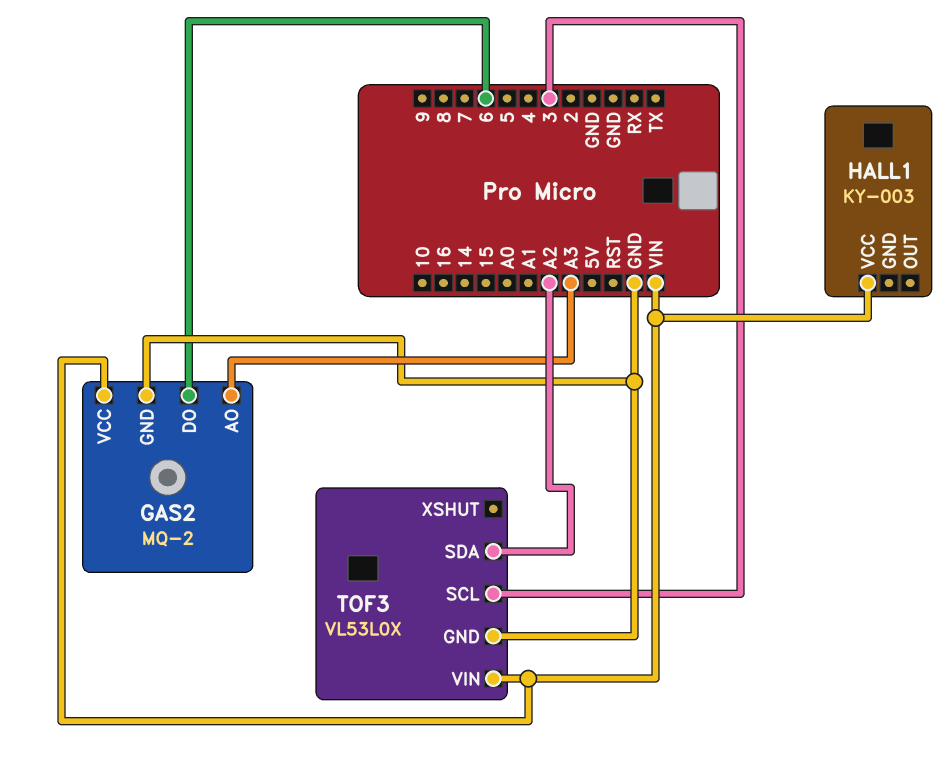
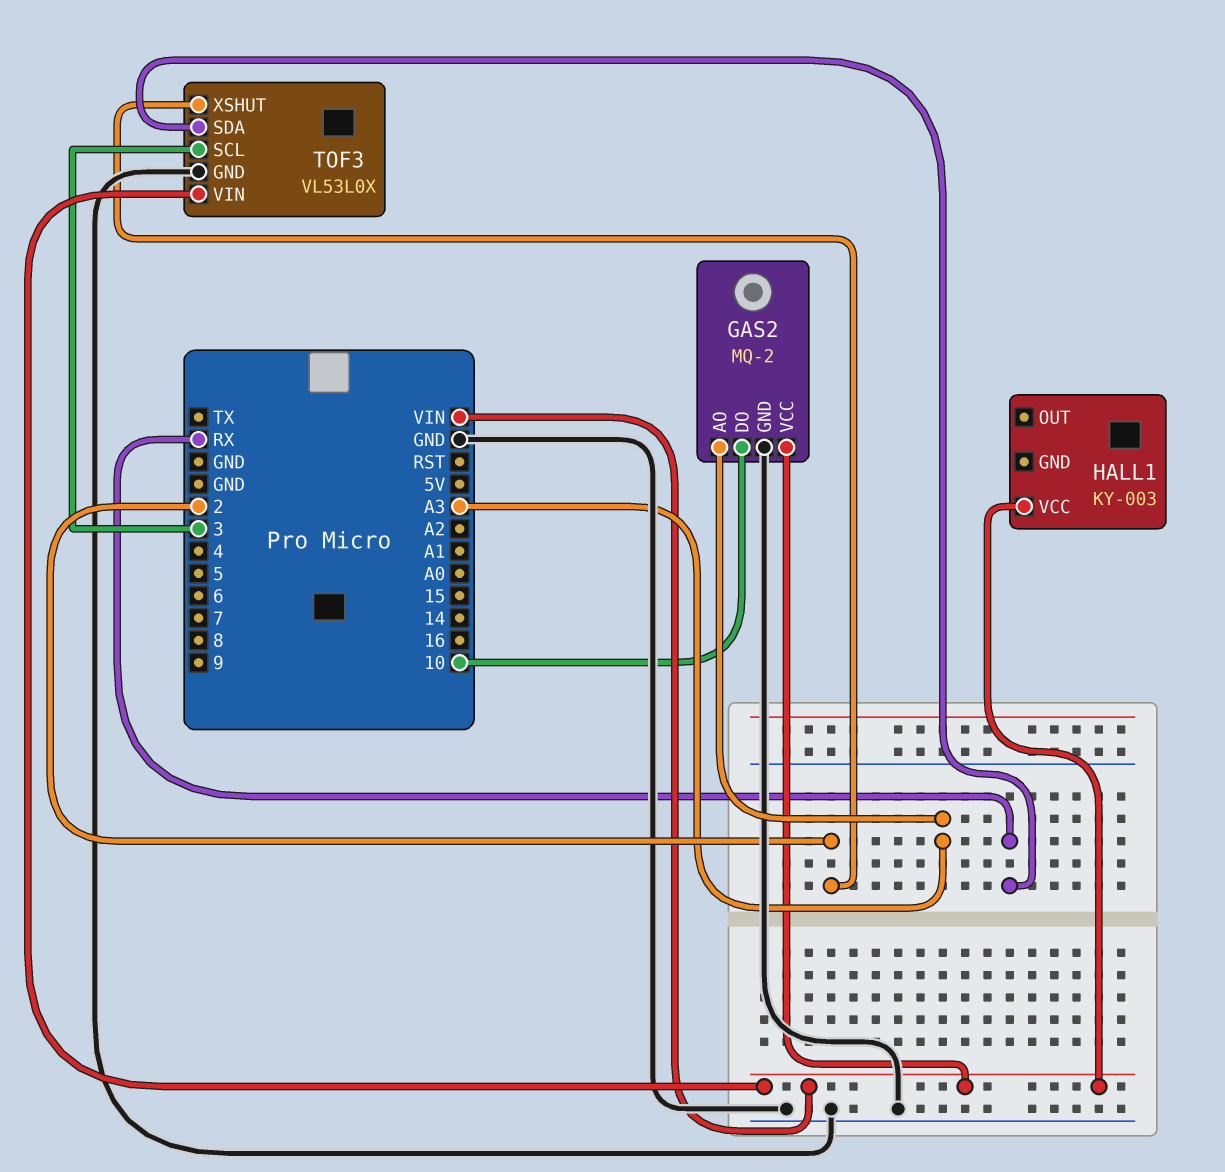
GAS2 pin DO: 6 -> 10
TOF3 pin SDA: A2 -> RX
TOF3 pin XSHUT: none -> 2

